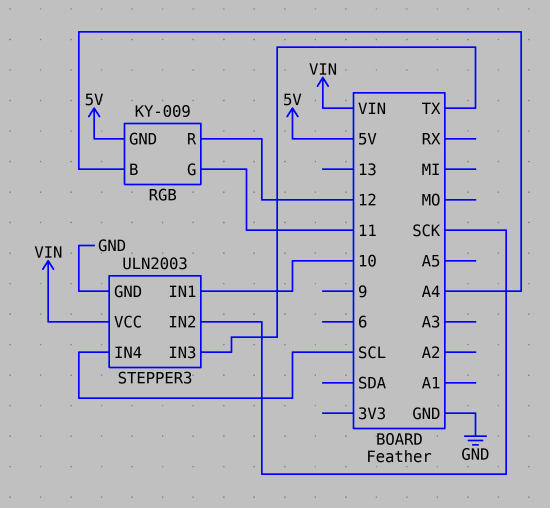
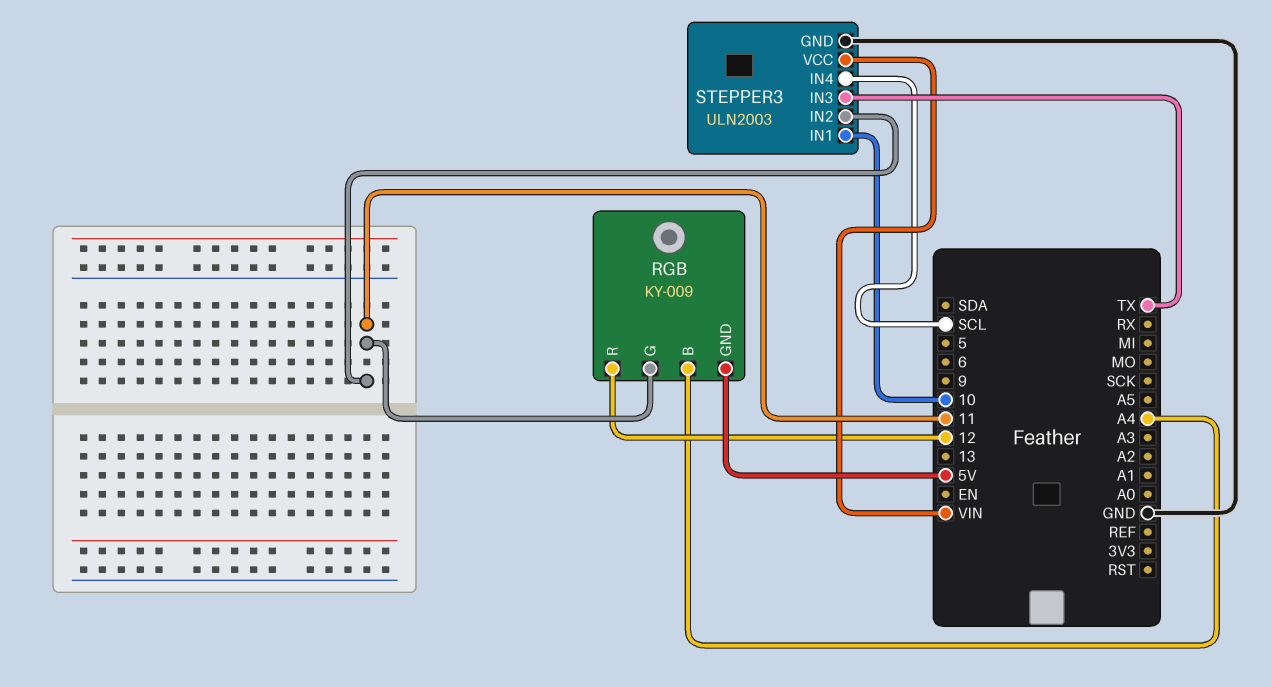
STEPPER3 pin IN2: SCK -> 11

